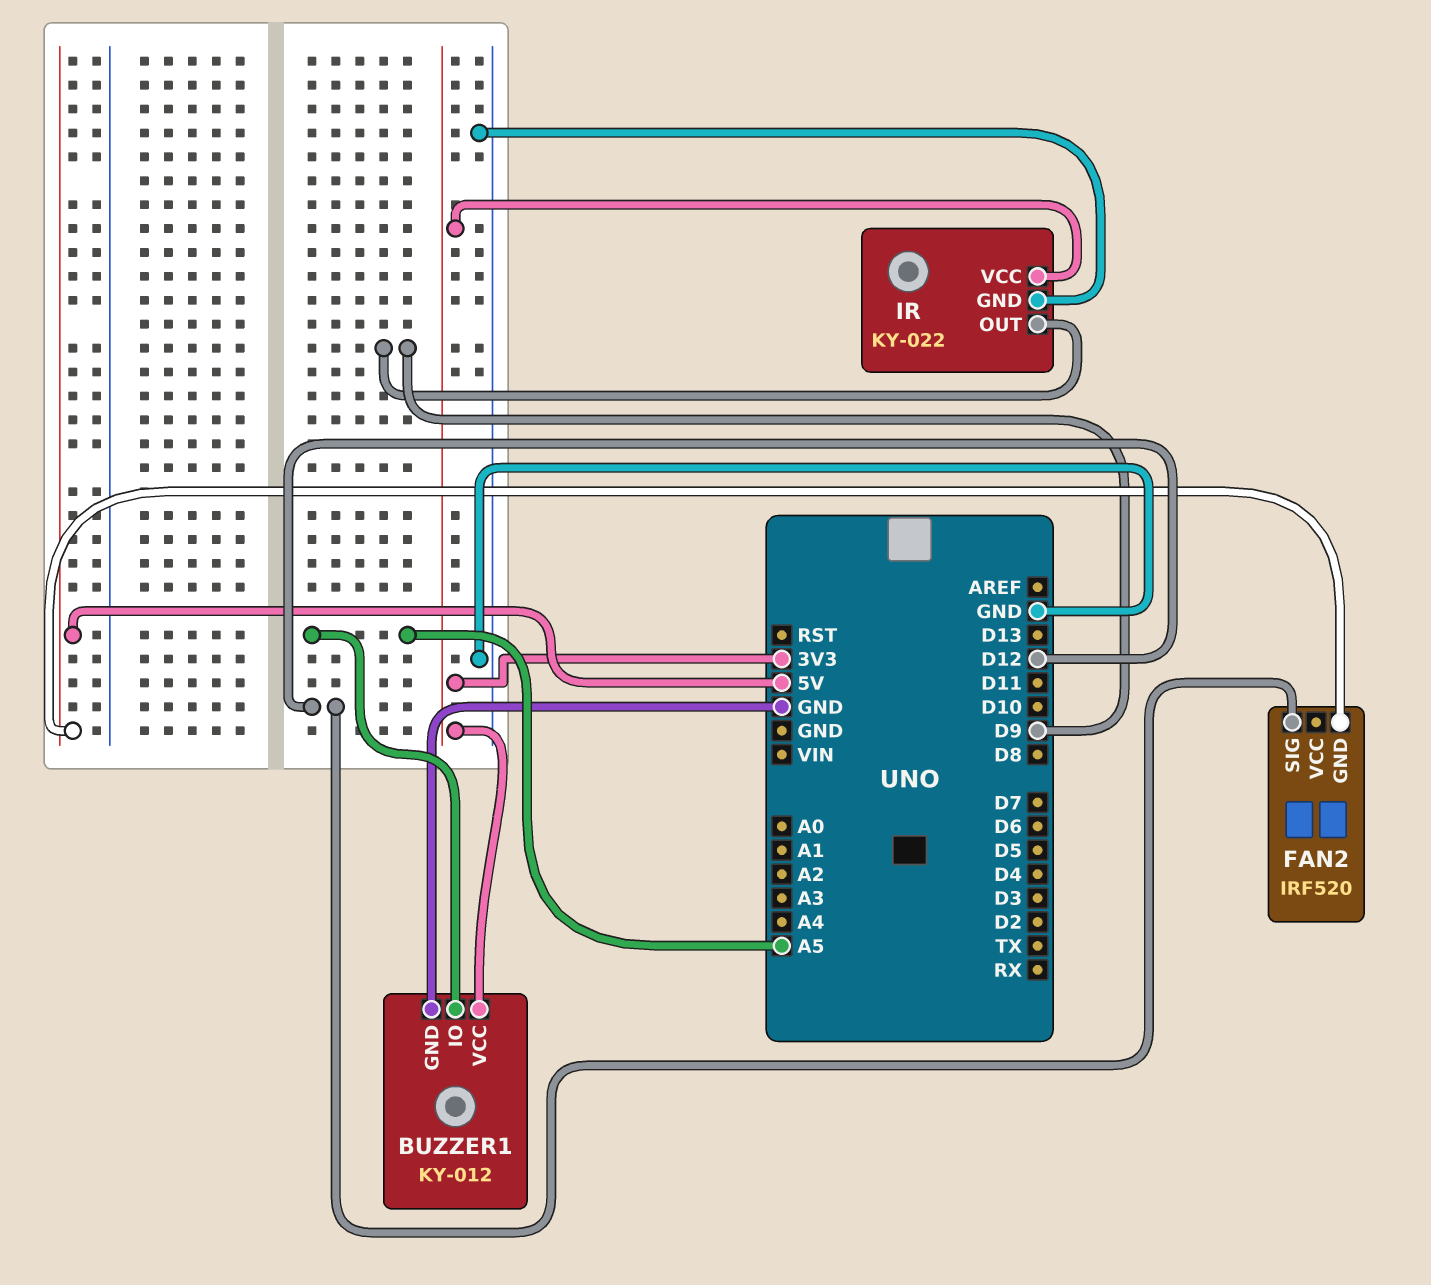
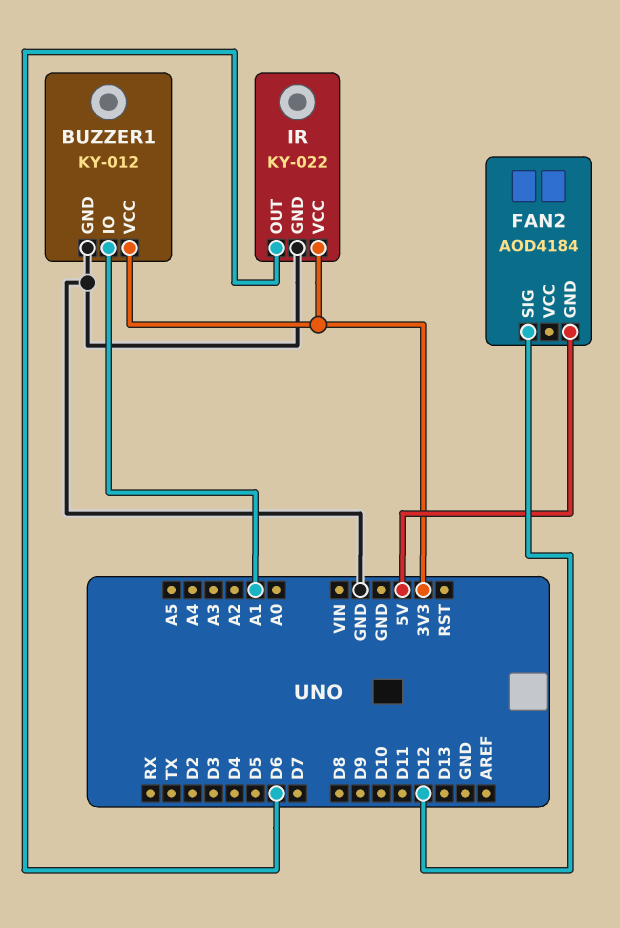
BUZZER1 pin IO: A5 -> A1
FAN2: IRF520 -> AOD4184
IR pin OUT: D9 -> D6

